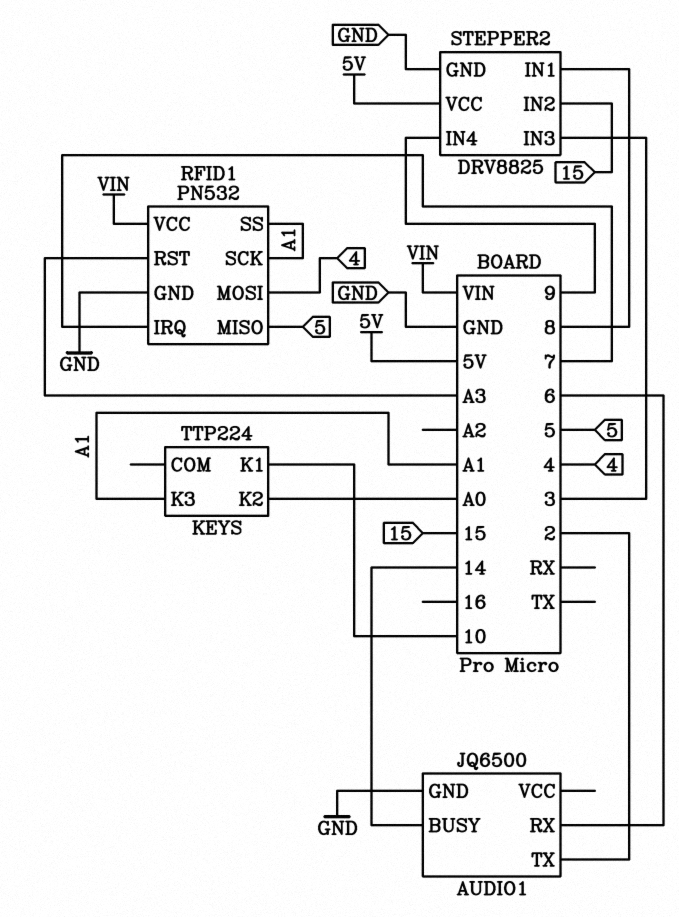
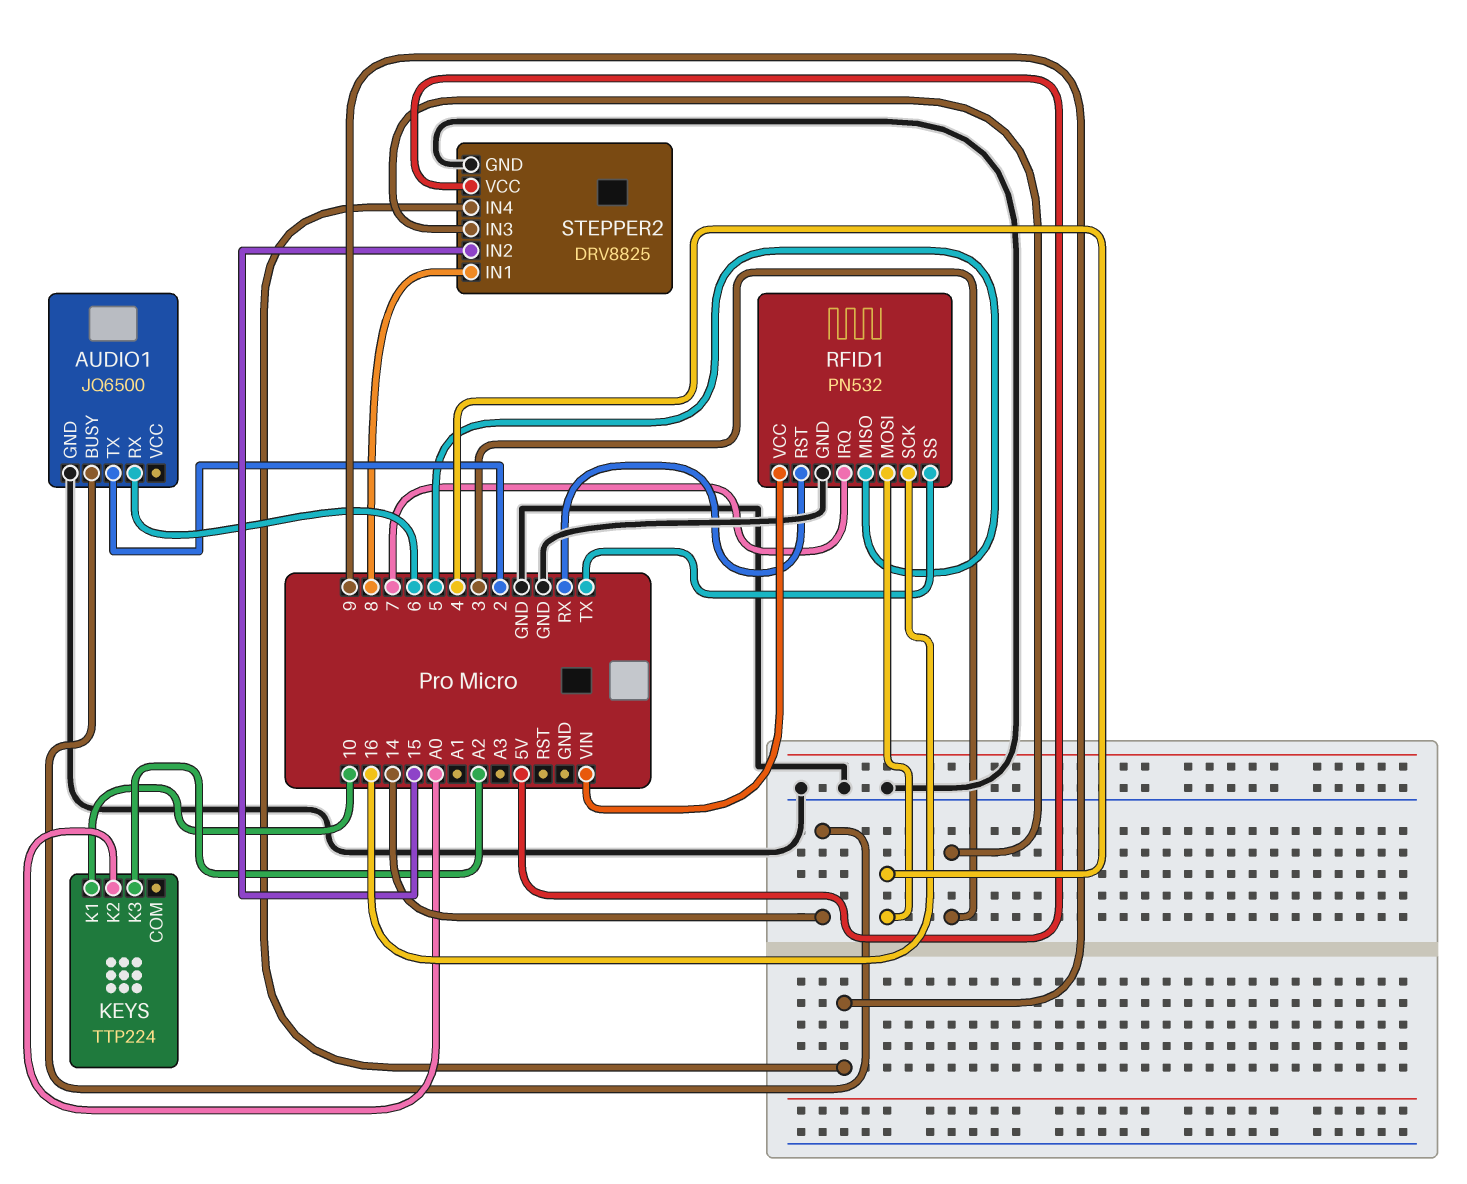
KEYS pin K3: A1 -> A2
RFID1 pin RST: A3 -> RX
RFID1 pin SCK: A1 -> 16
RFID1 pin SS: A1 -> TX

